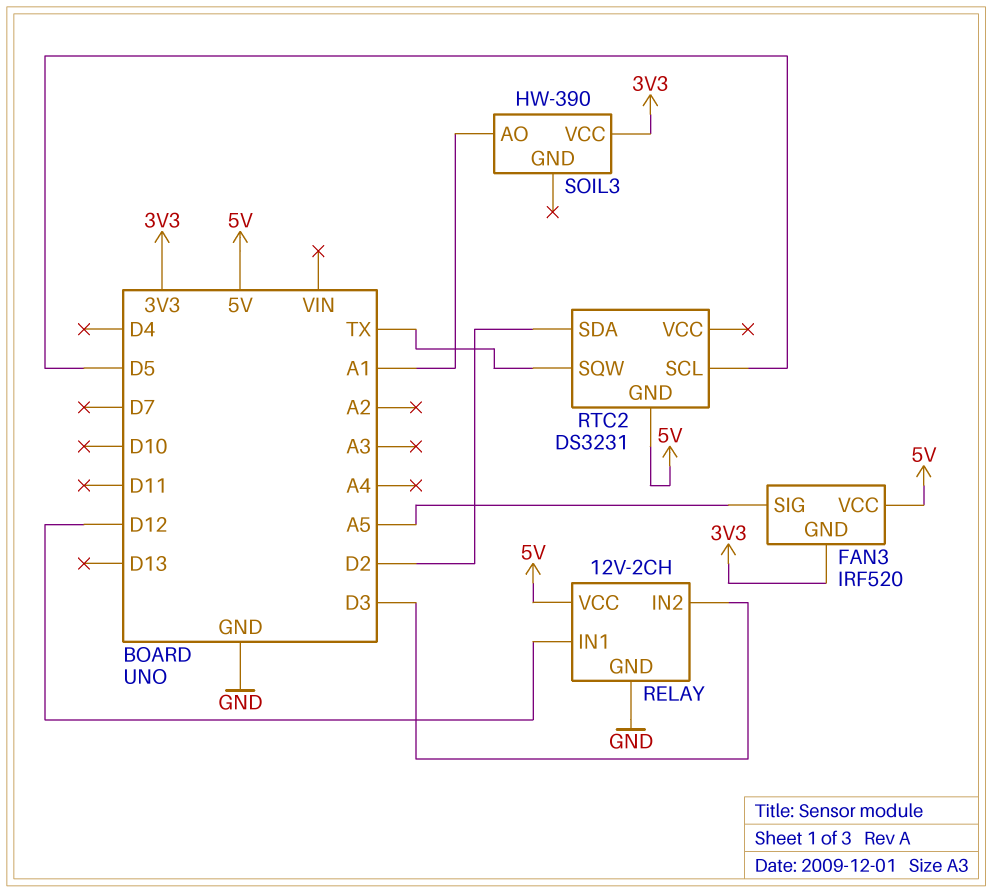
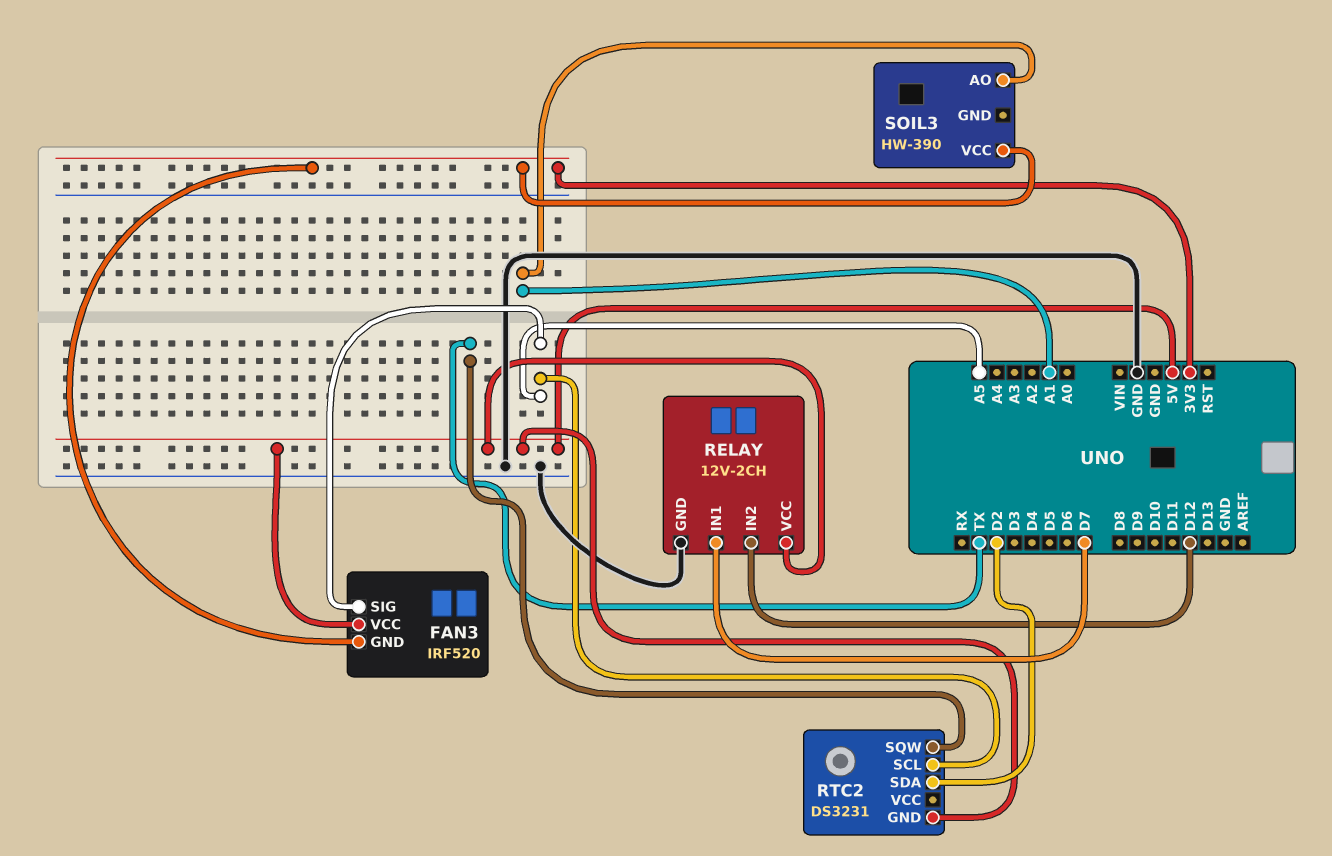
RELAY pin IN1: D12 -> D7
RELAY pin IN2: D3 -> D12
RTC2 pin SCL: D5 -> A5

